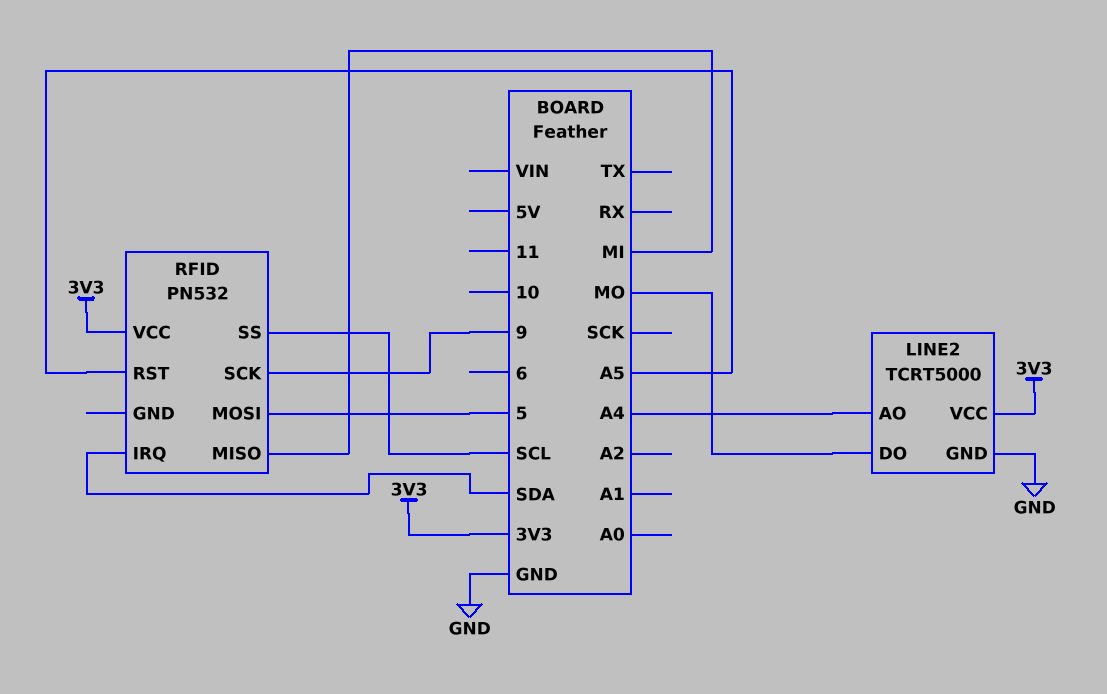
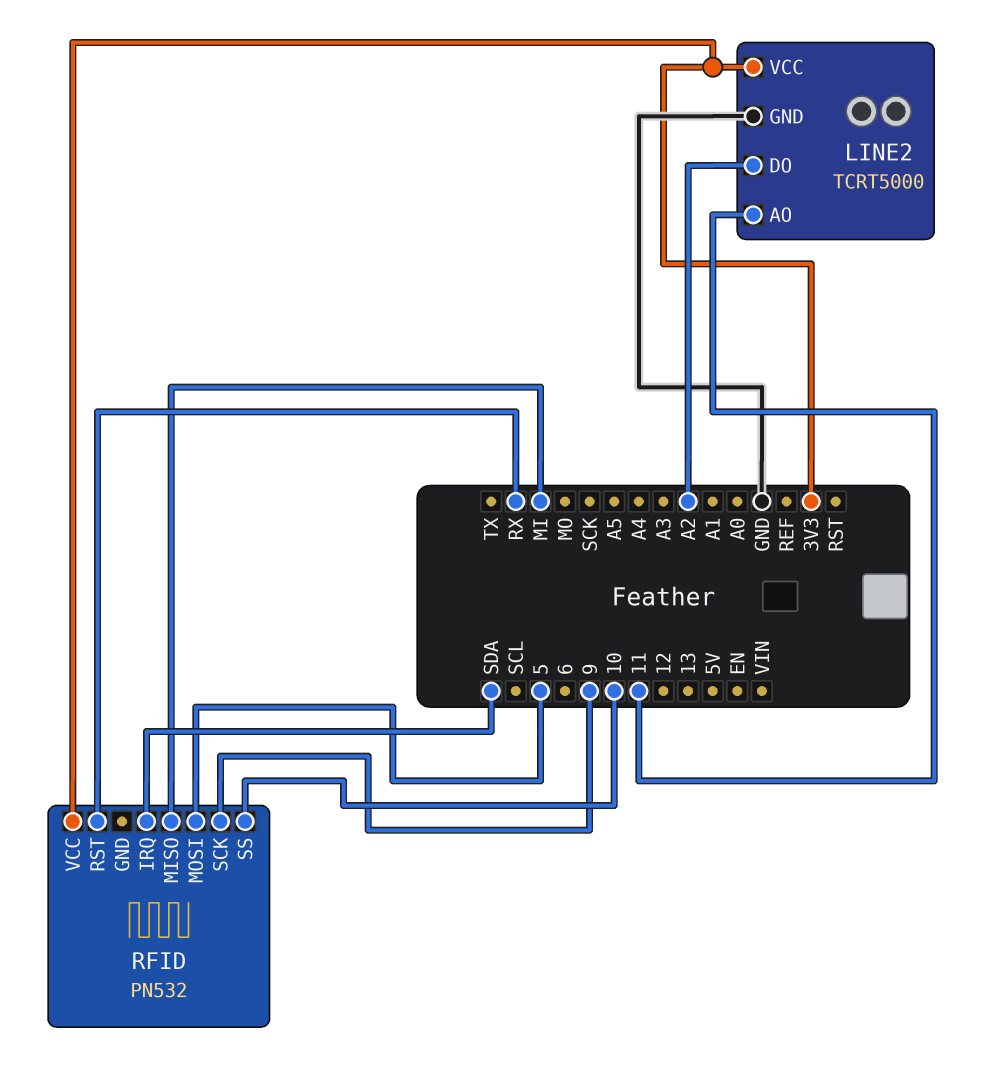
LINE2 pin AO: A4 -> 11
LINE2 pin DO: MO -> A2
RFID pin RST: A5 -> RX
RFID pin SS: SCL -> 10

